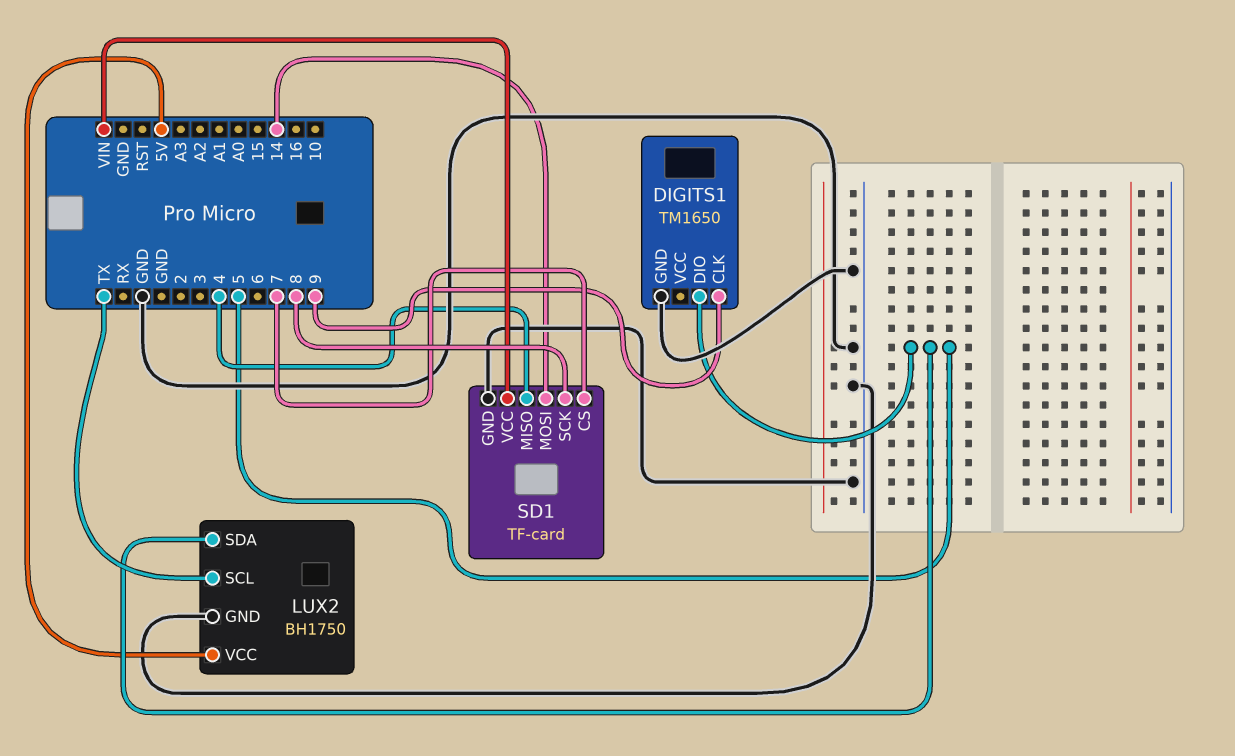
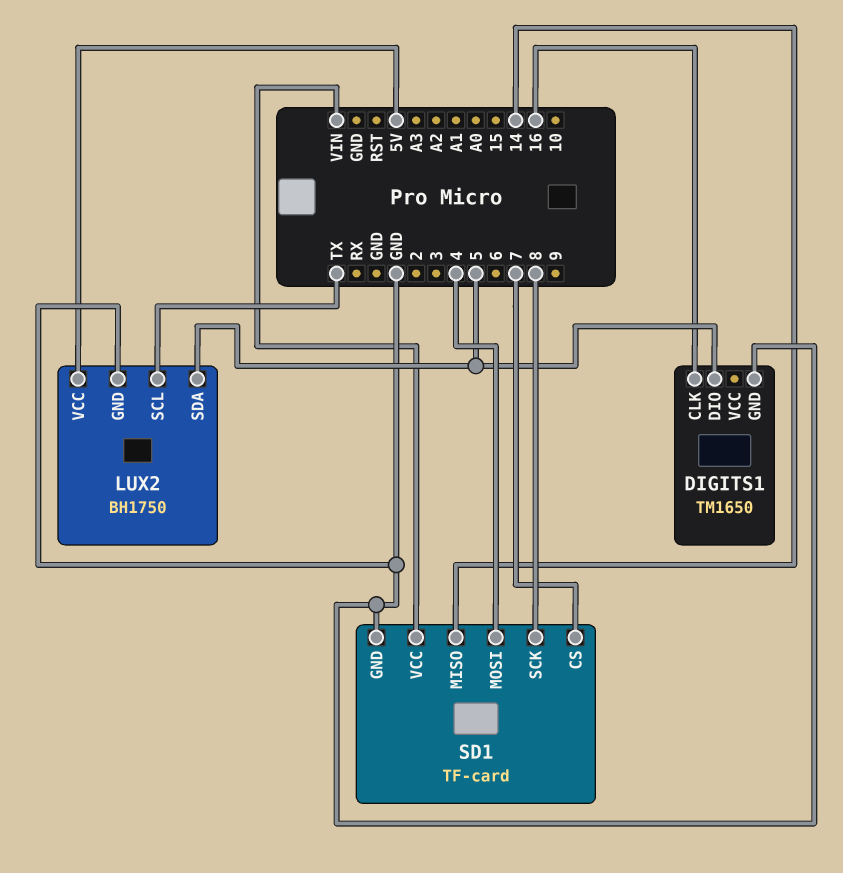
DIGITS1 pin CLK: 9 -> 16
SD1 pin MISO: 4 -> 14
SD1 pin MOSI: 14 -> 4

